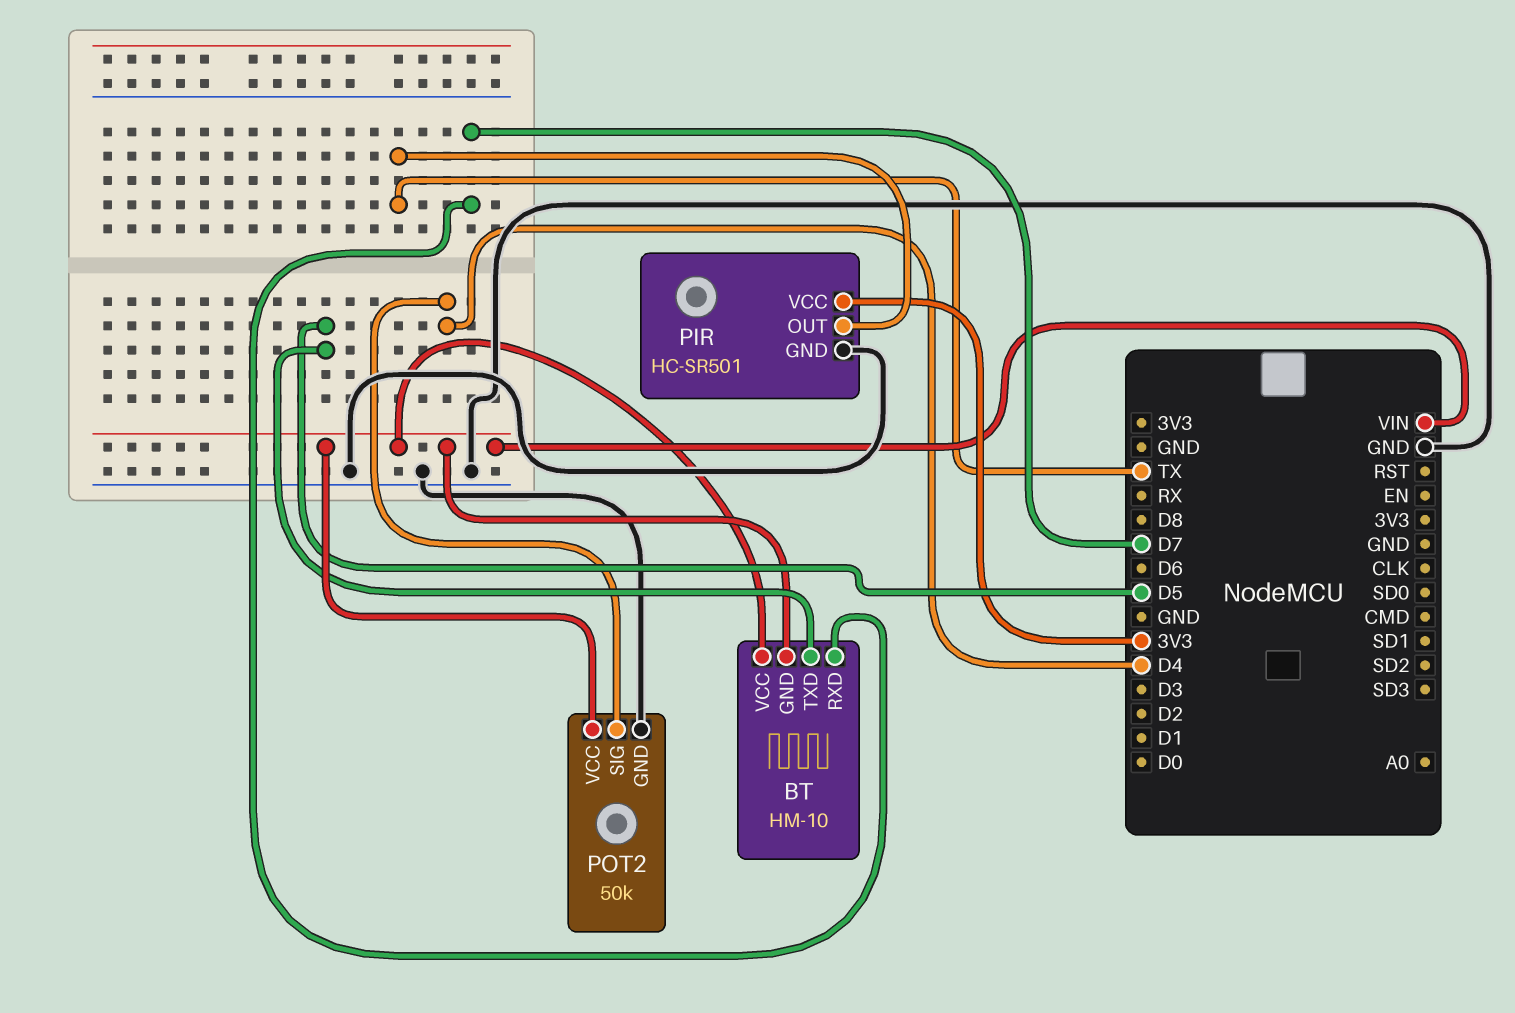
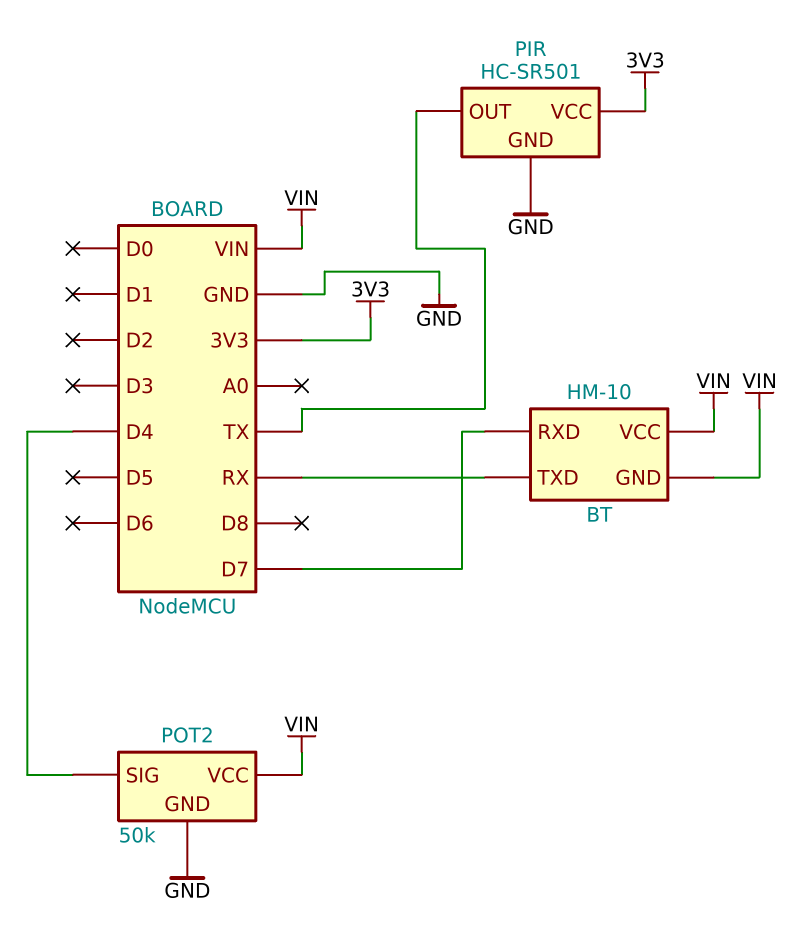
BT pin TXD: D5 -> RX

